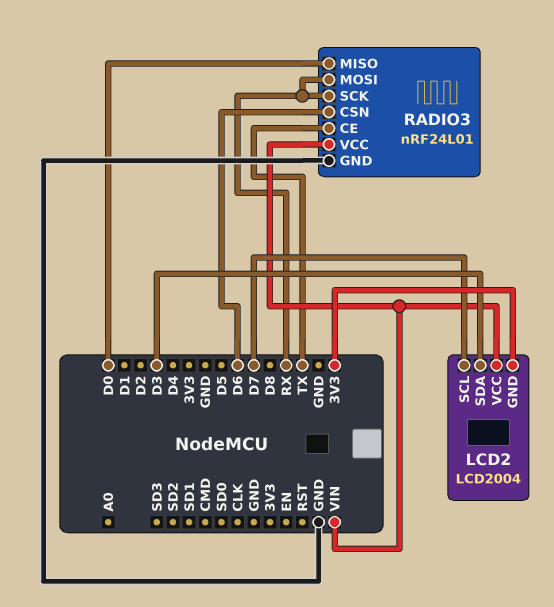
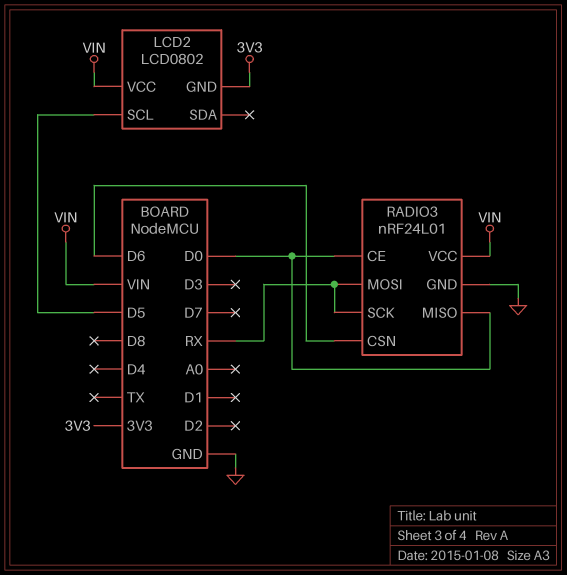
LCD2: LCD2004 -> LCD0802
LCD2 pin SCL: D7 -> D5
LCD2 pin SDA: D3 -> none
RADIO3 pin CE: TX -> D0

